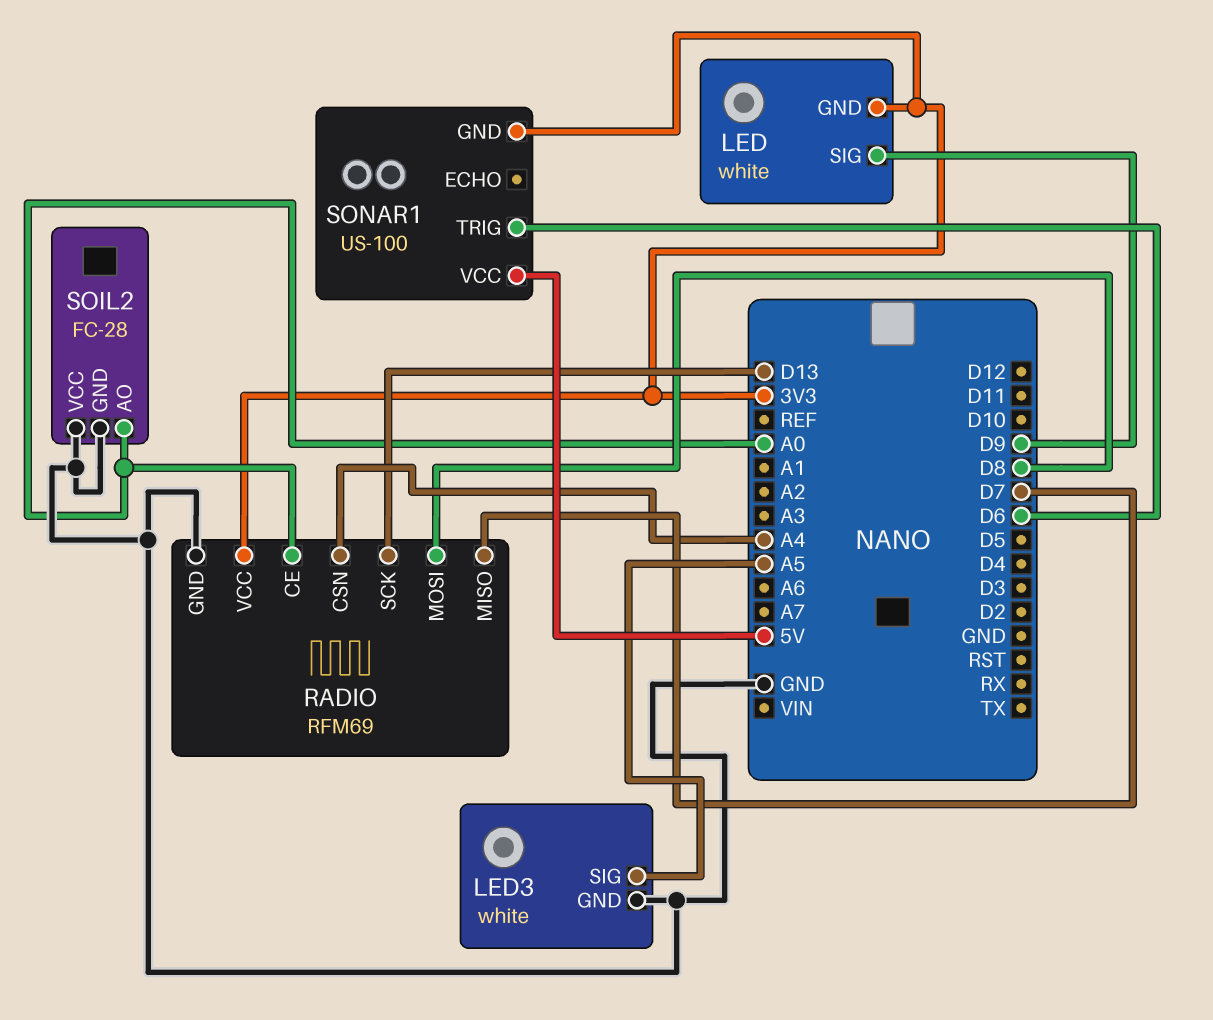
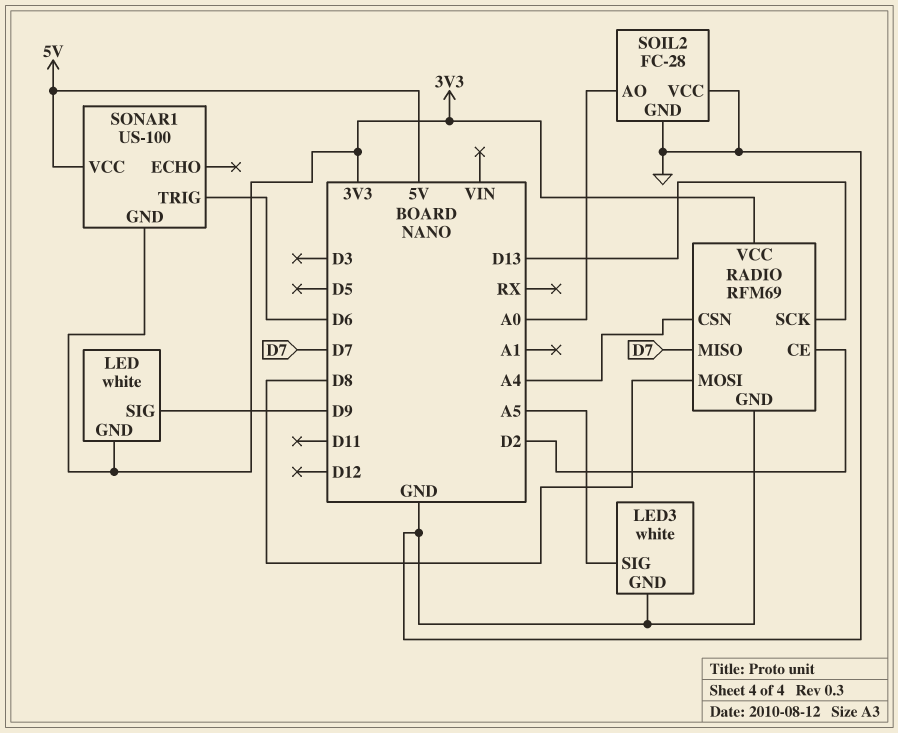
RADIO pin CE: A0 -> D2

